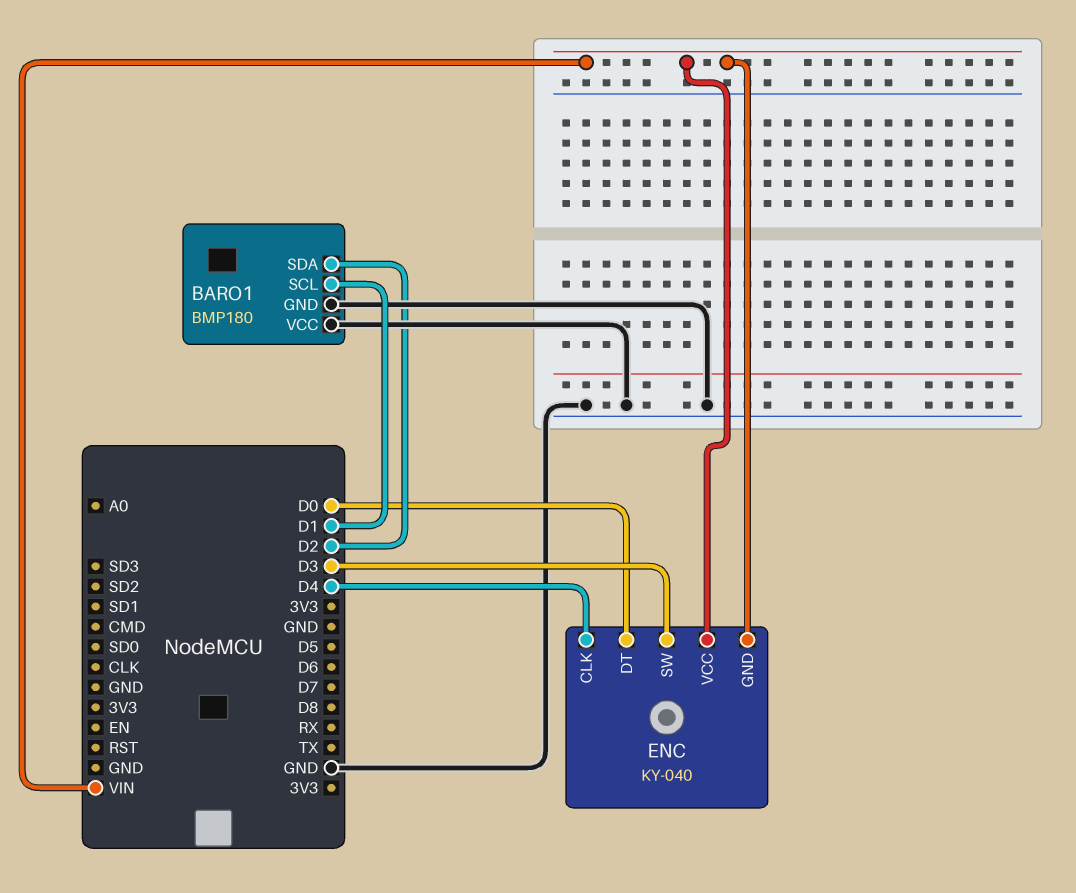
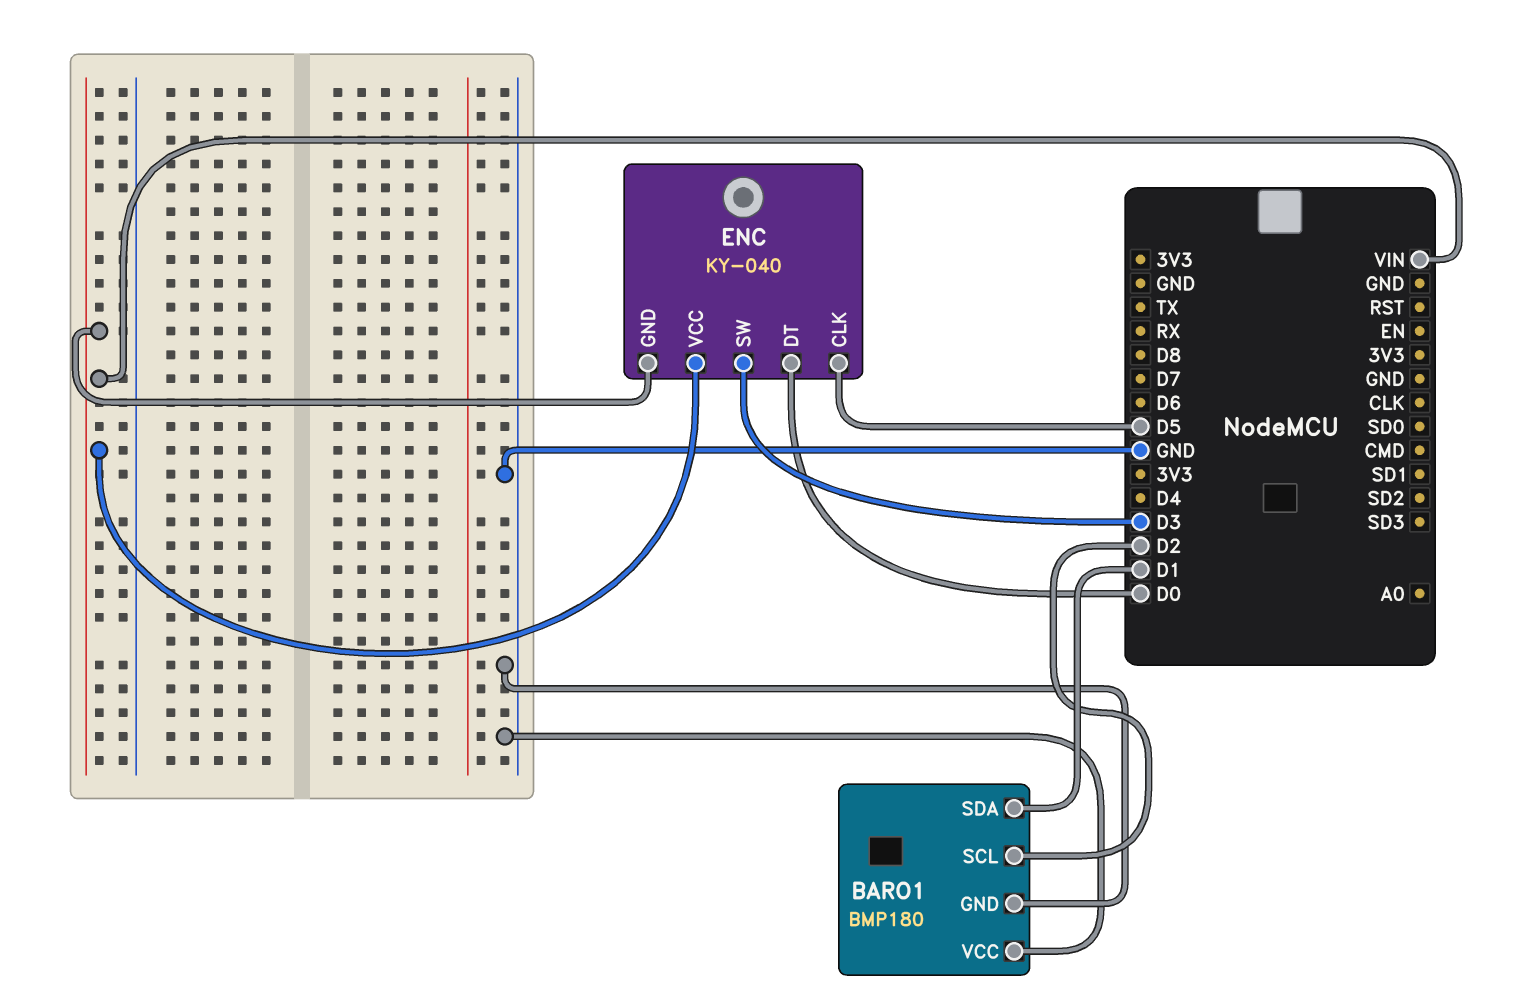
BARO1 pin SCL: D1 -> D2
BARO1 pin SDA: D2 -> D1
ENC pin CLK: D4 -> D5

